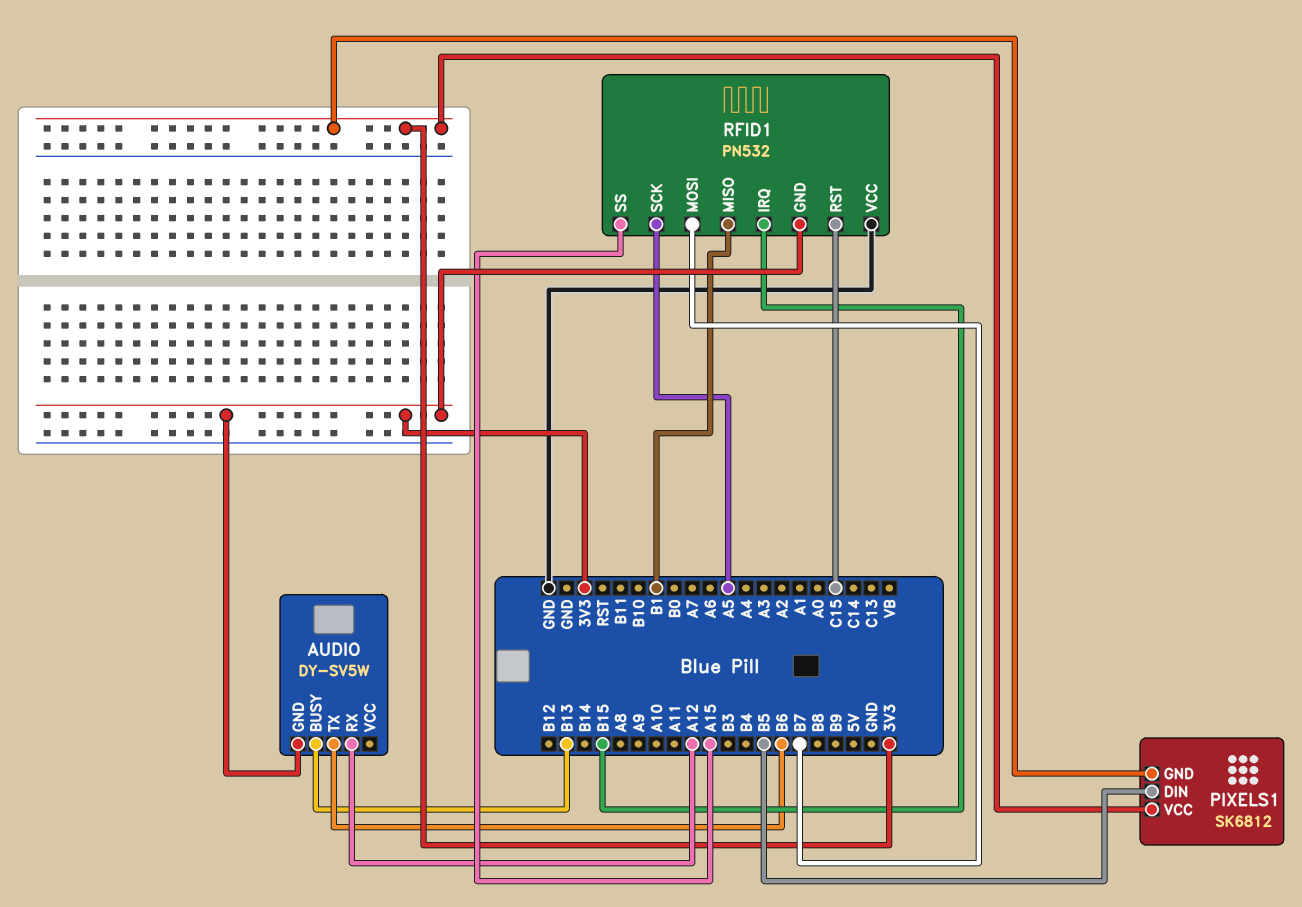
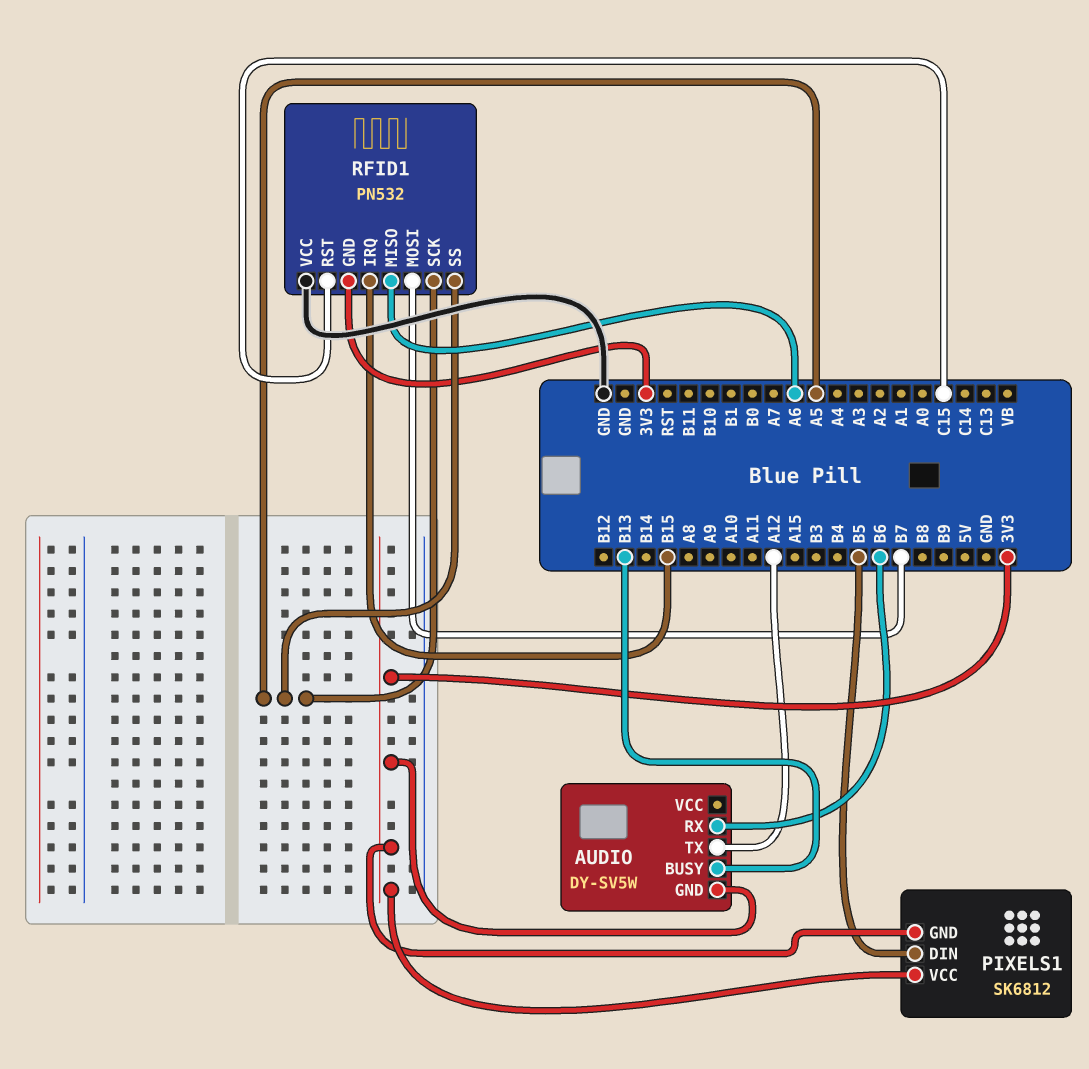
AUDIO pin RX: A12 -> B6
AUDIO pin TX: B6 -> A12
RFID1 pin MISO: B1 -> A6
RFID1 pin SS: A15 -> A5

